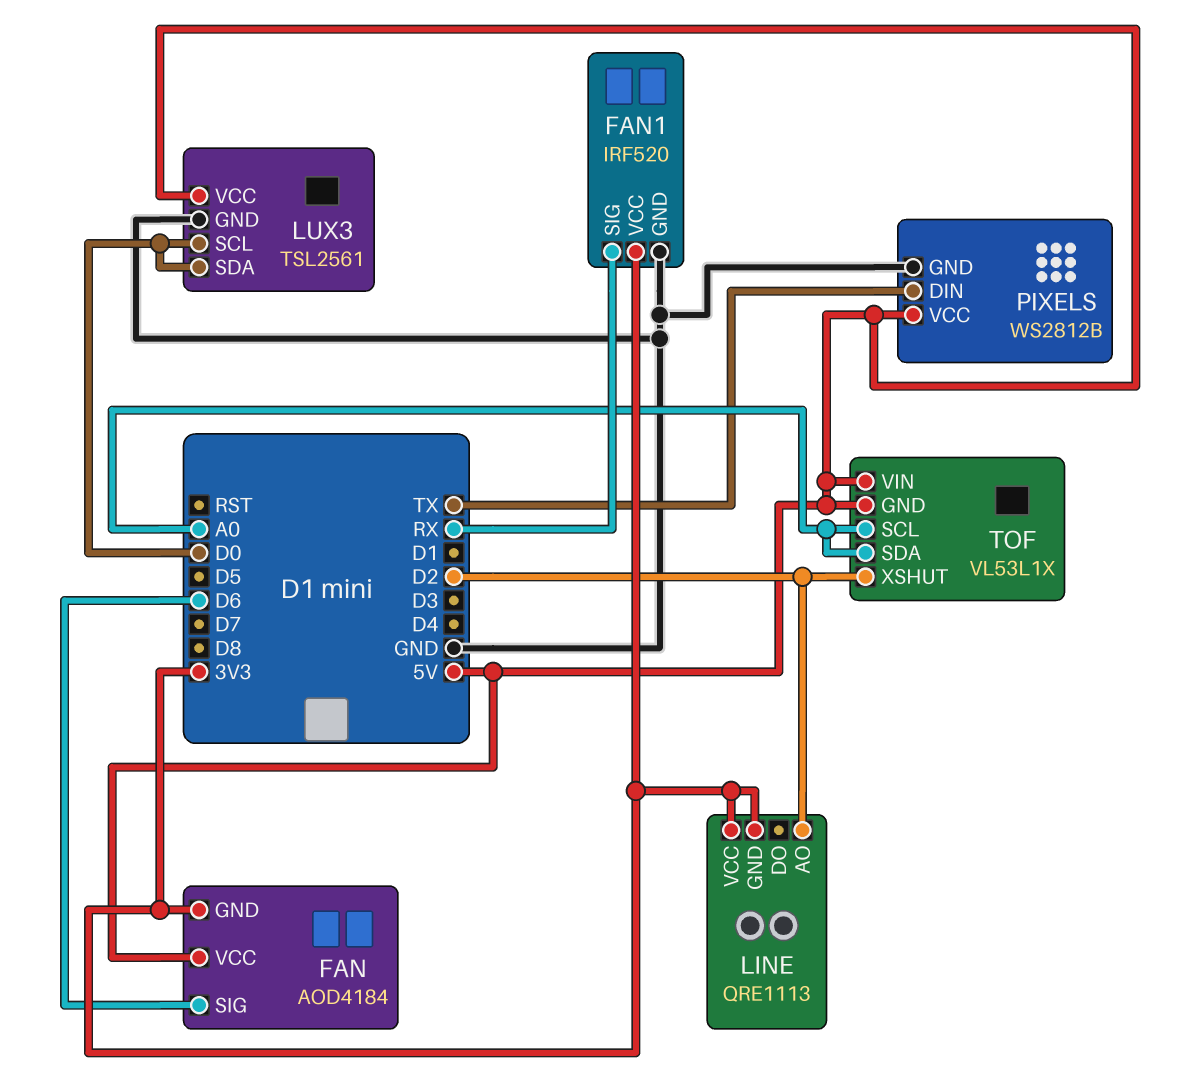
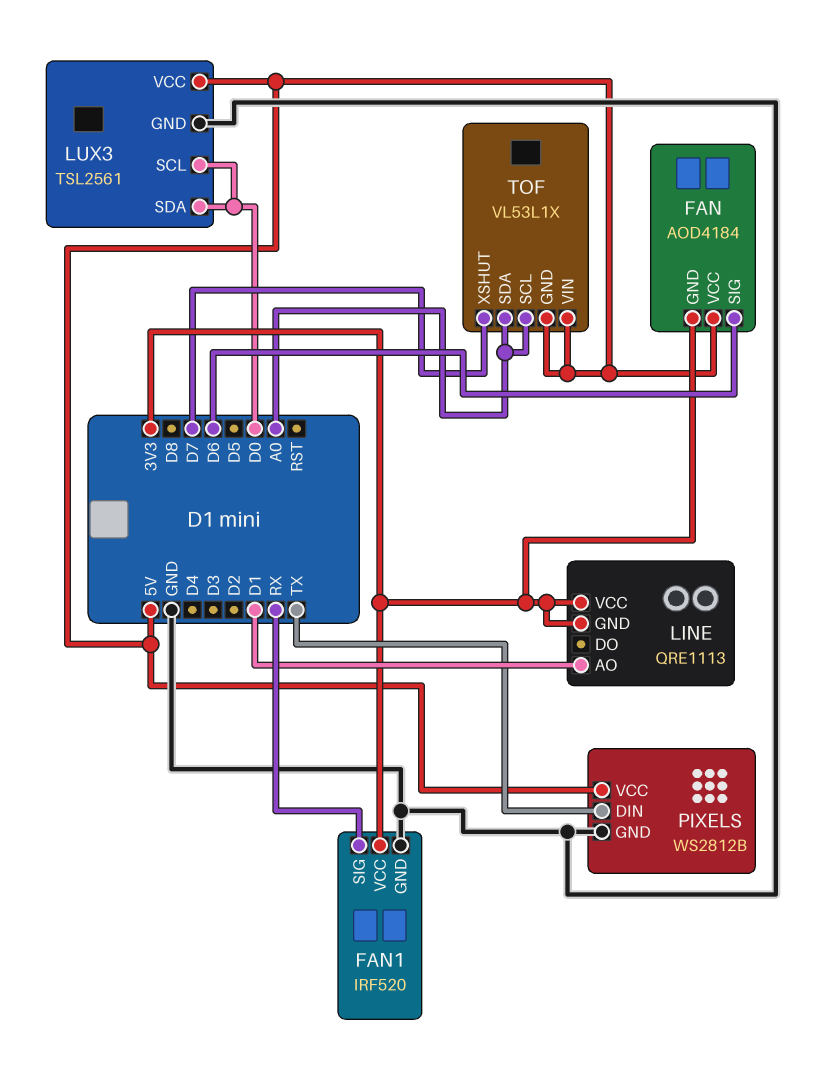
LINE pin AO: D2 -> D1
TOF pin XSHUT: D2 -> D7

